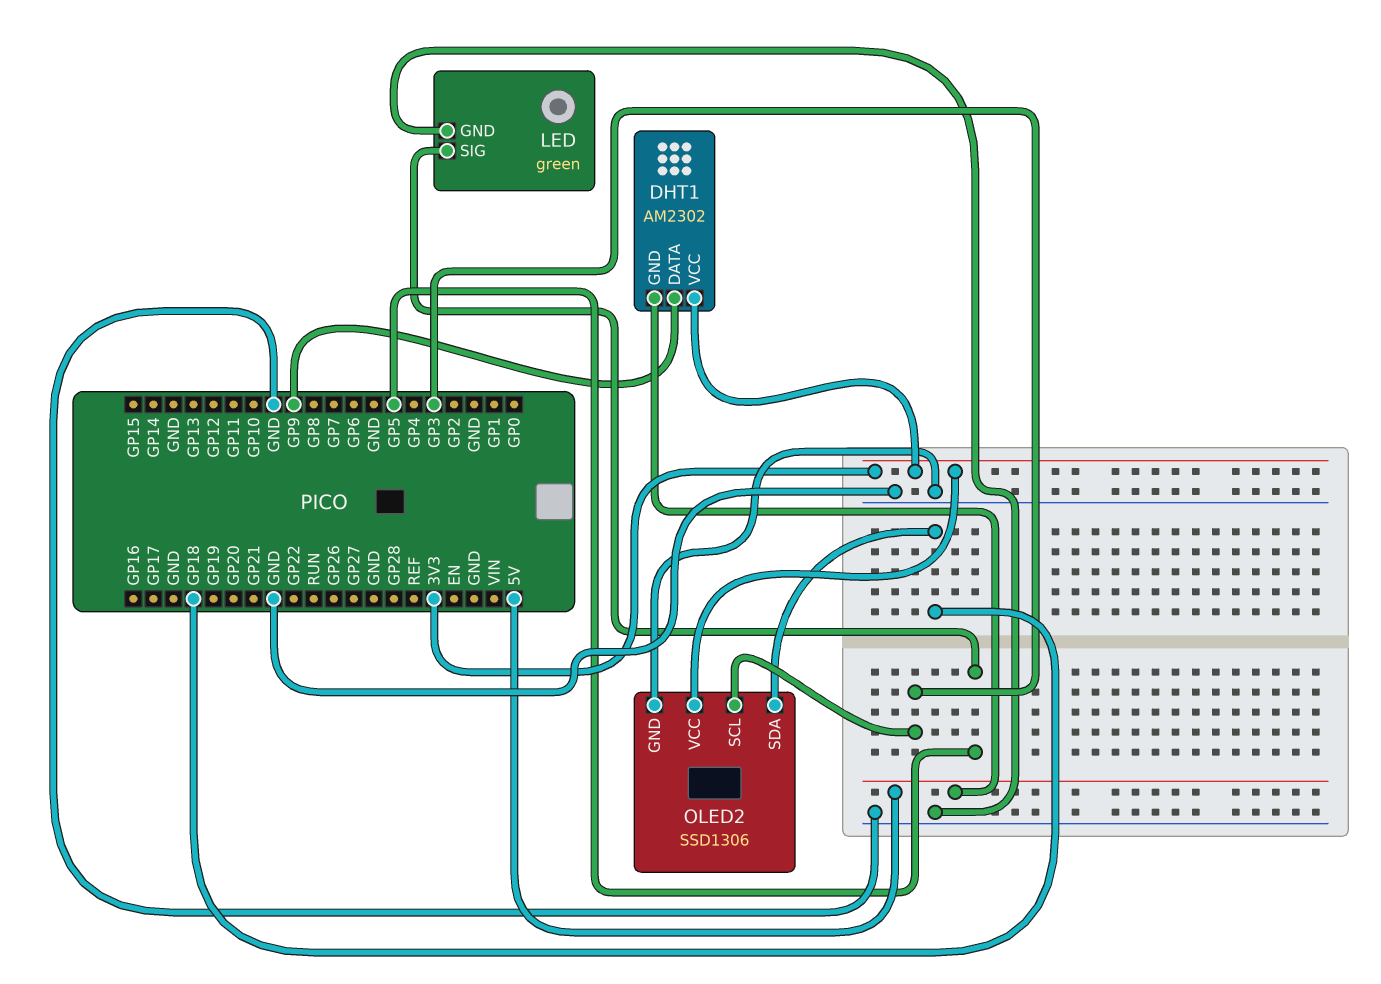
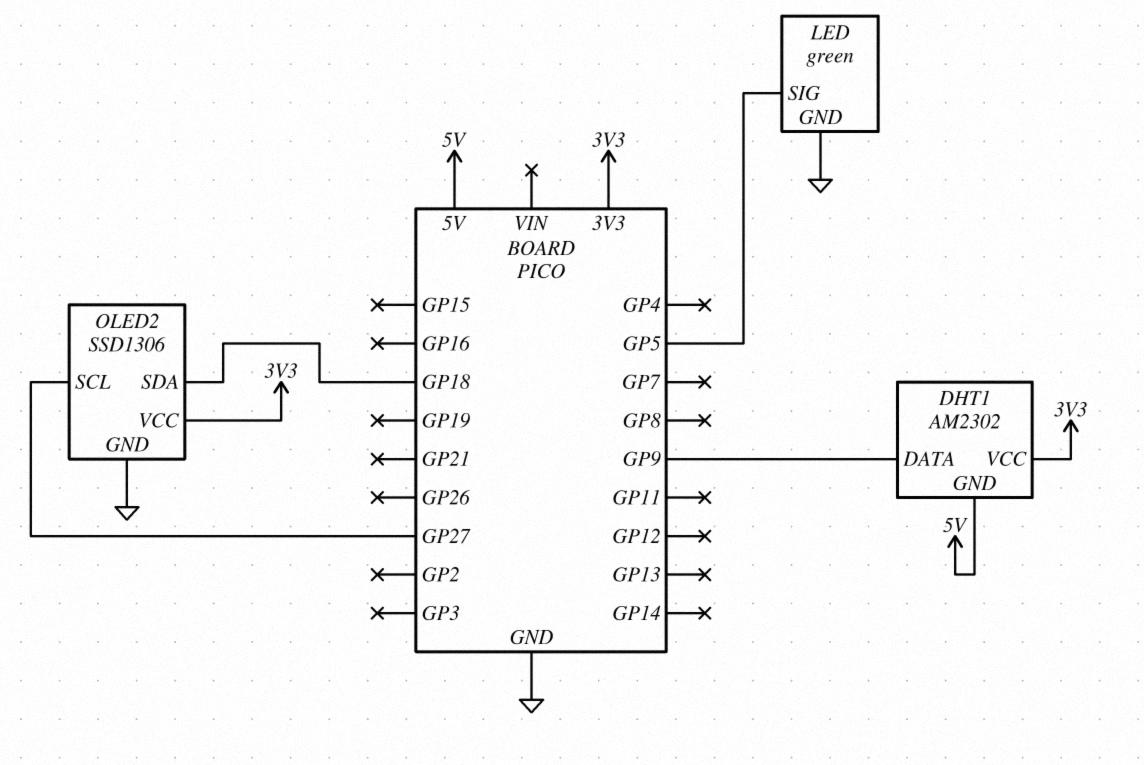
OLED2 pin SCL: GP3 -> GP27

